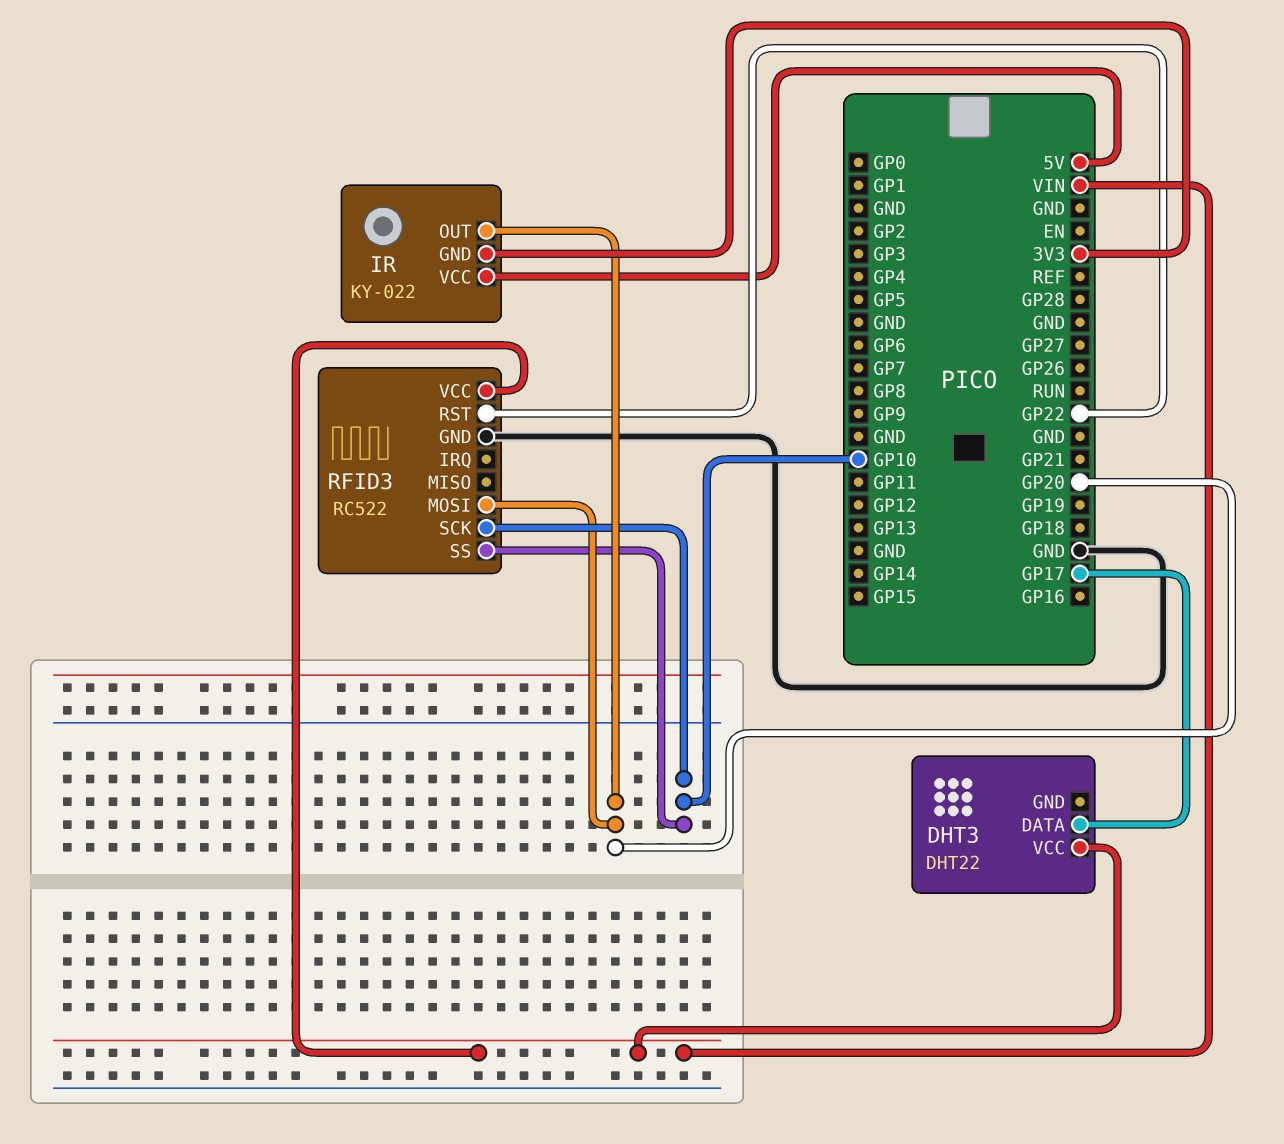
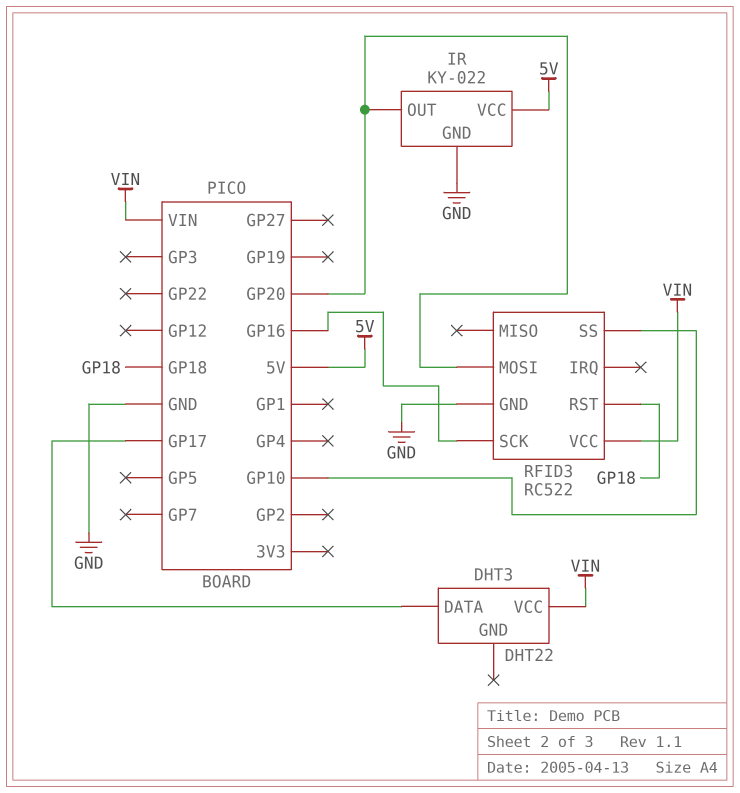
IR pin GND: 3V3 -> GND
RFID3 pin RST: GP22 -> GP18
RFID3 pin SCK: GP10 -> GP16

